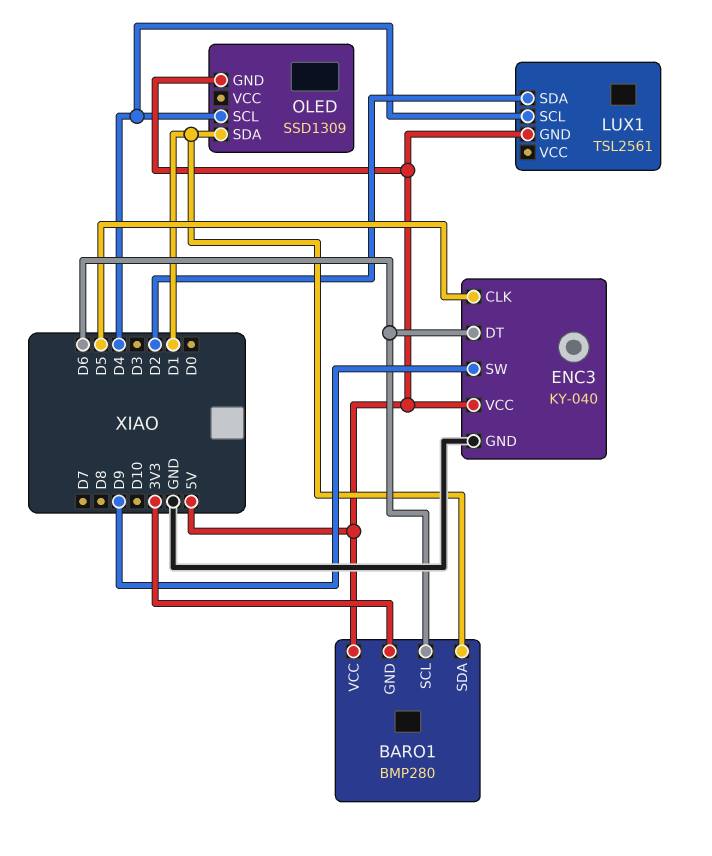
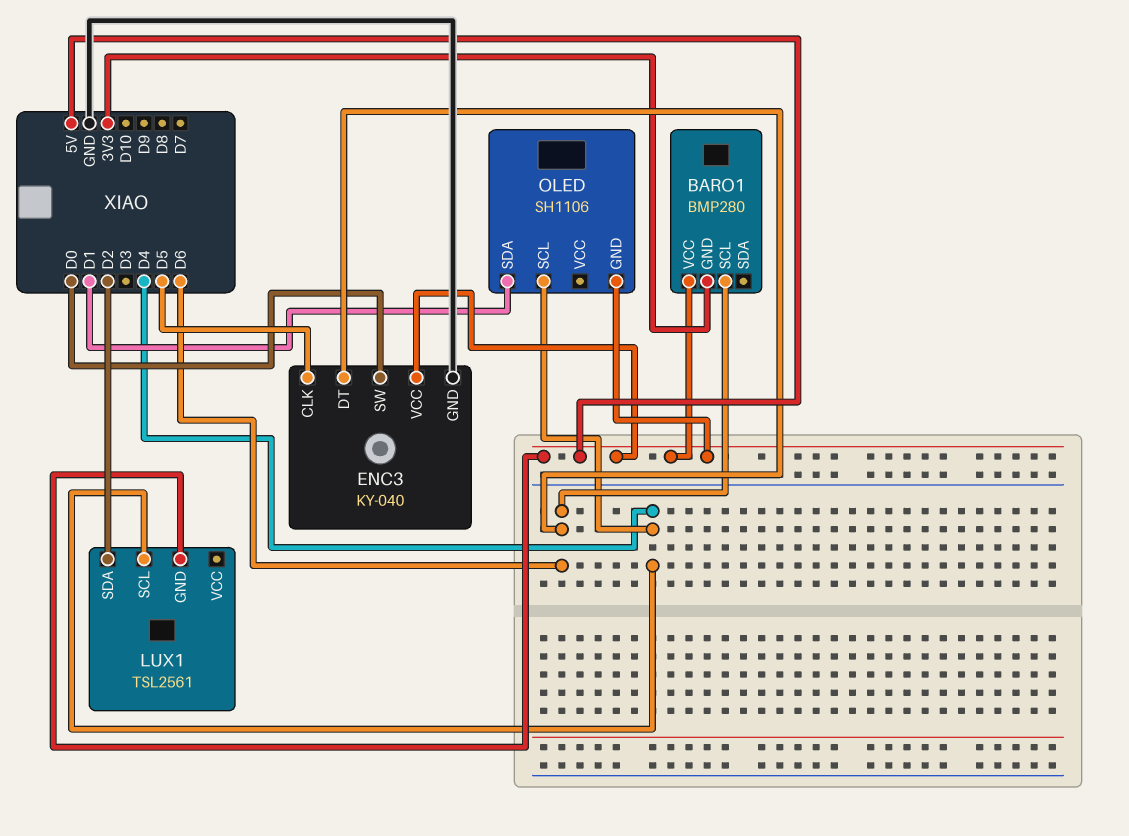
BARO1 pin SDA: D1 -> none
ENC3 pin SW: D9 -> D0
OLED: SSD1309 -> SH1106

